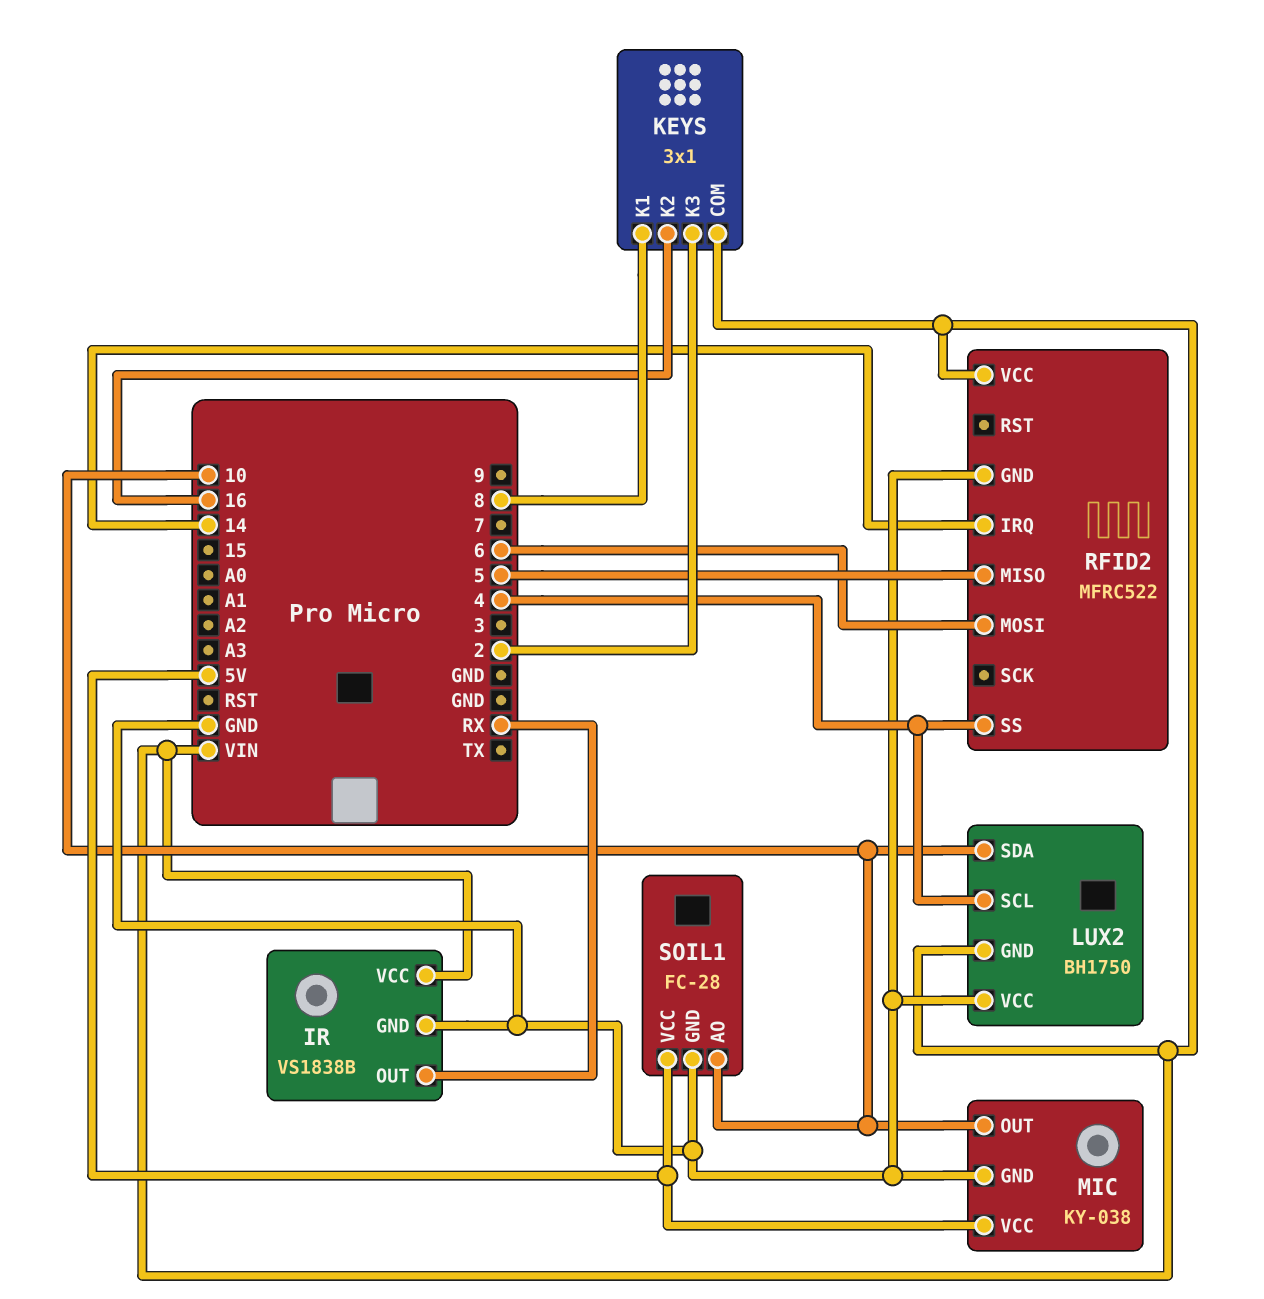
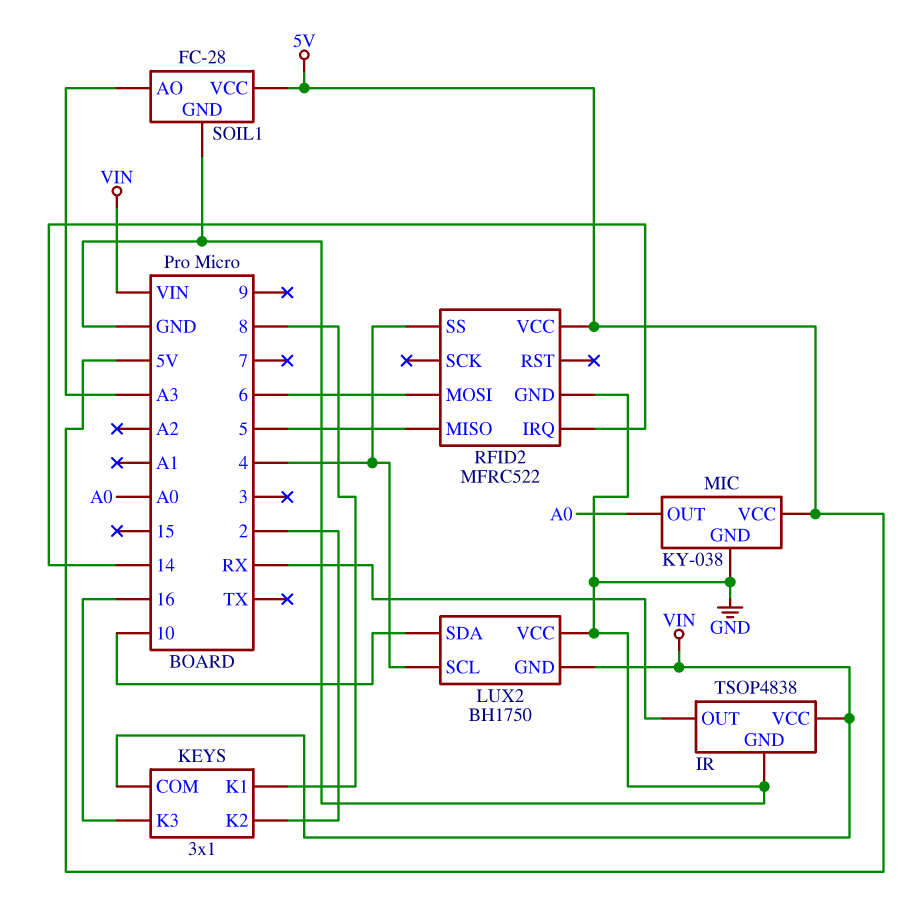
IR: VS1838B -> TSOP4838
KEYS pin K2: 16 -> 2
KEYS pin K3: 2 -> 16
MIC pin OUT: 10 -> A0
RFID2 pin VCC: VIN -> 5V
SOIL1 pin AO: 10 -> A3

